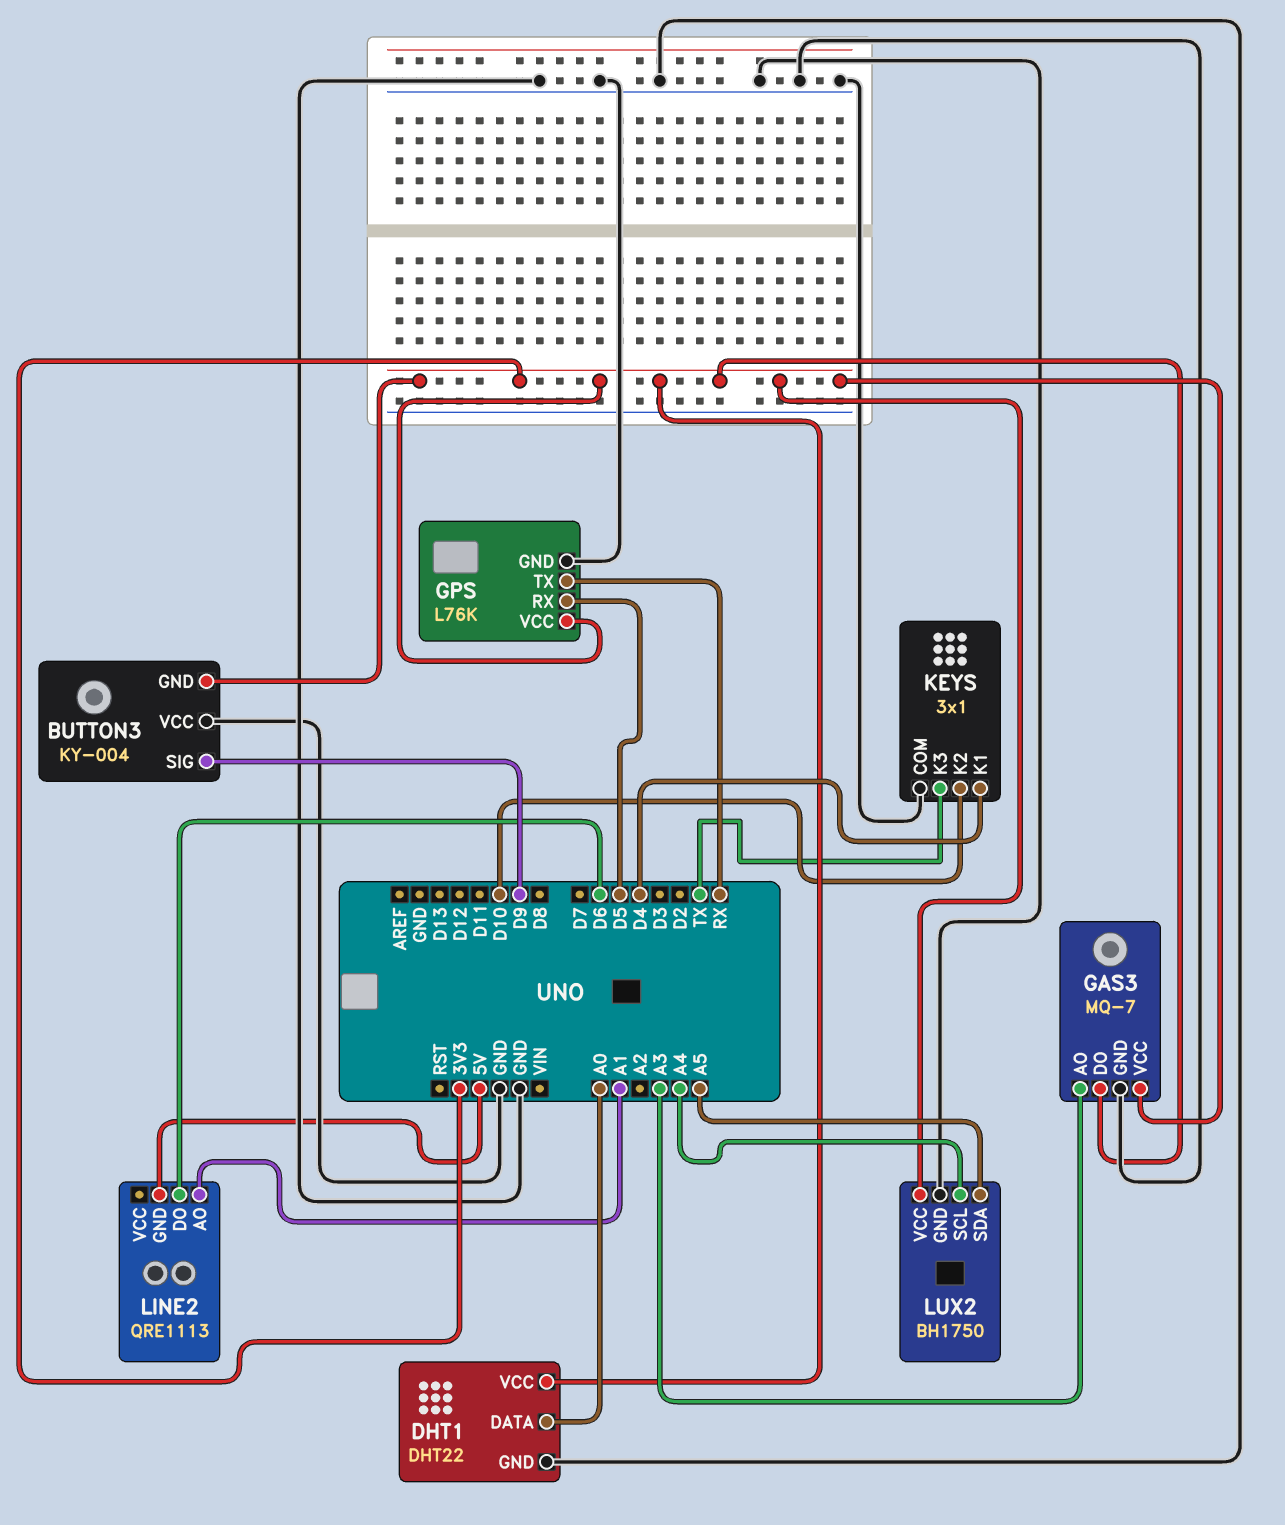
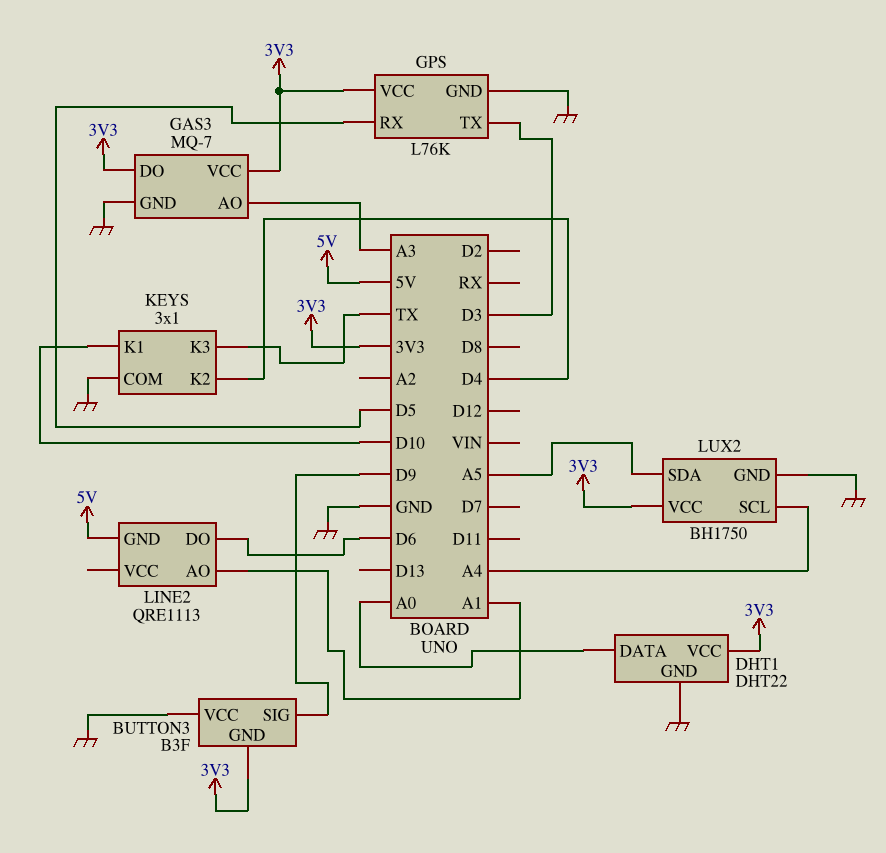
BUTTON3: KY-004 -> B3F
GPS pin TX: RX -> D3
KEYS pin K1: D4 -> D10
KEYS pin K2: D10 -> D4

